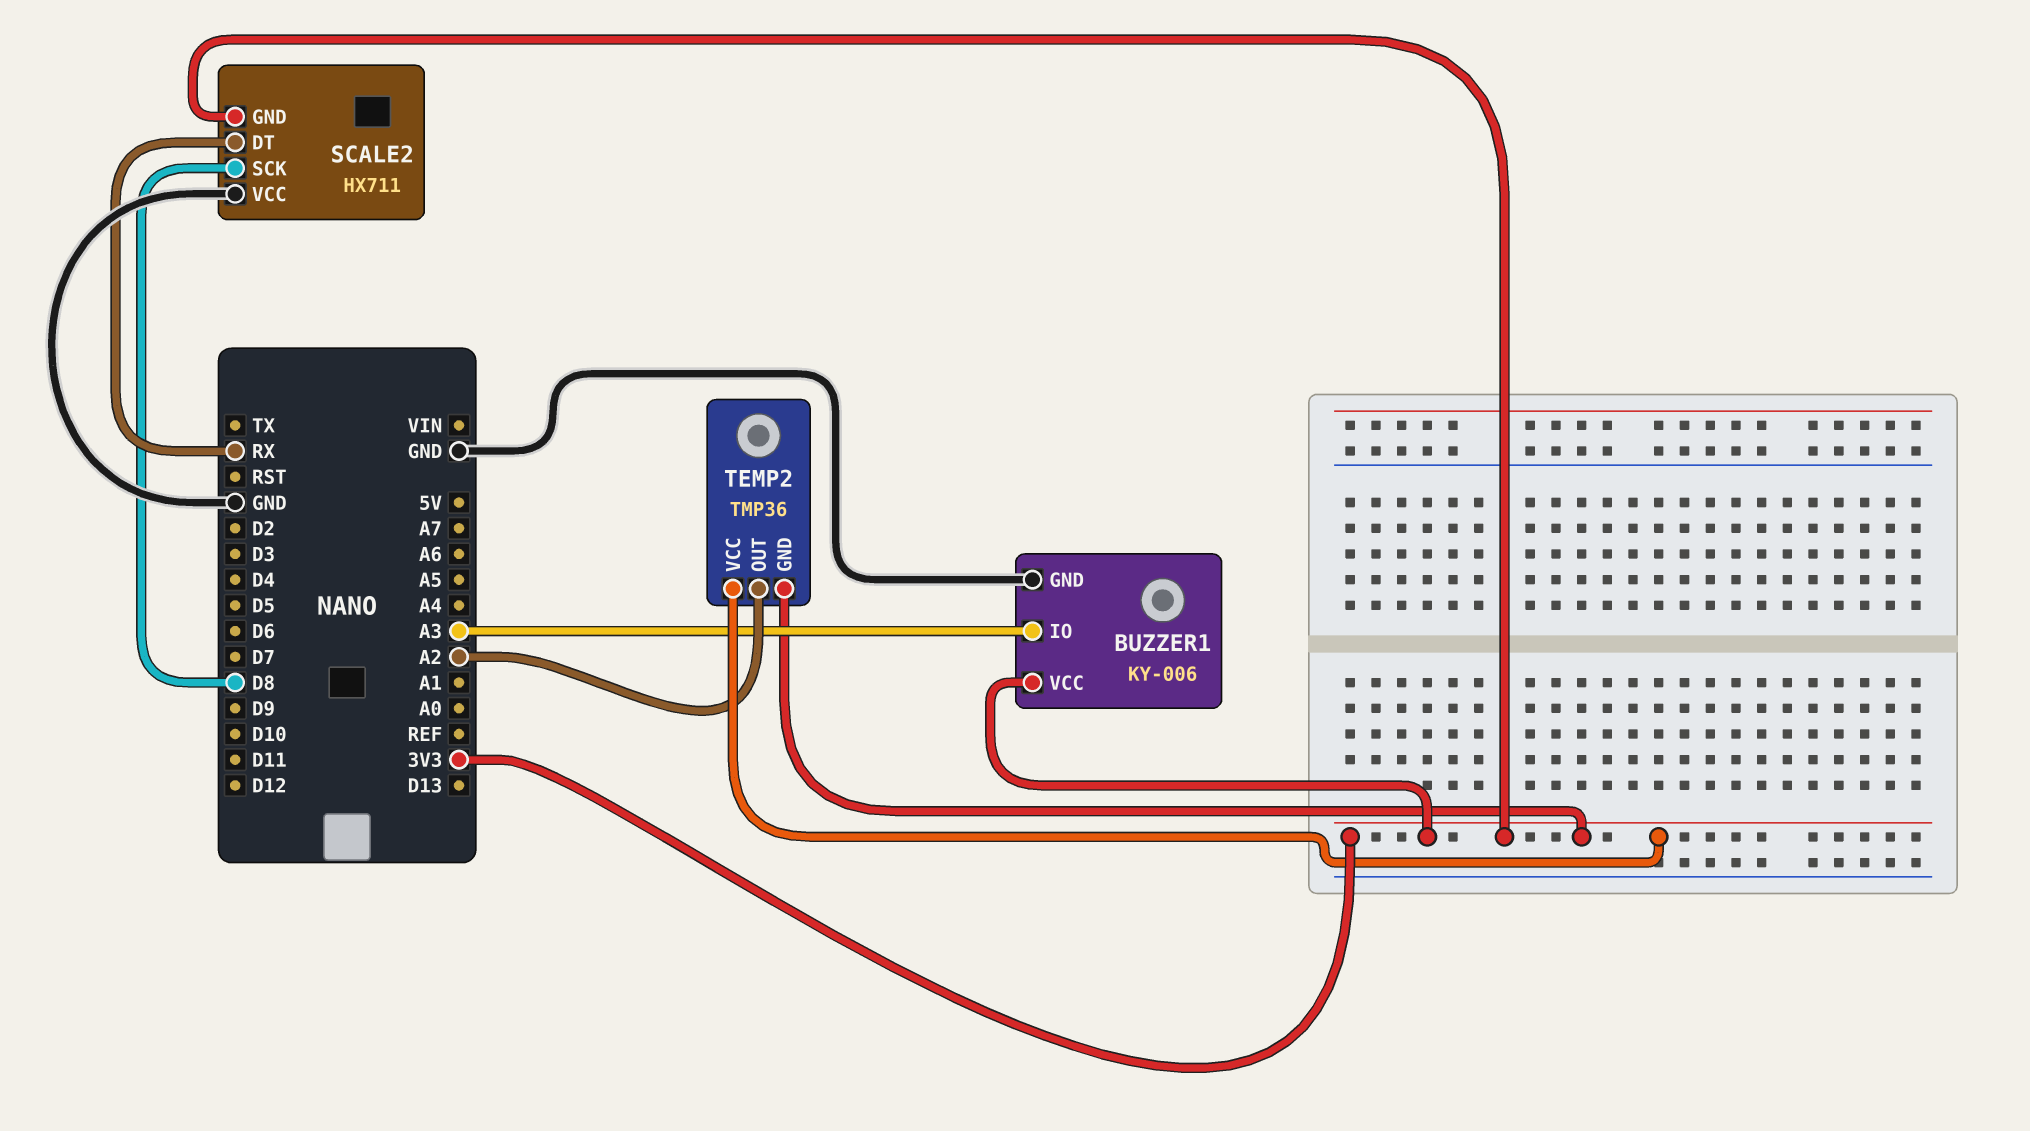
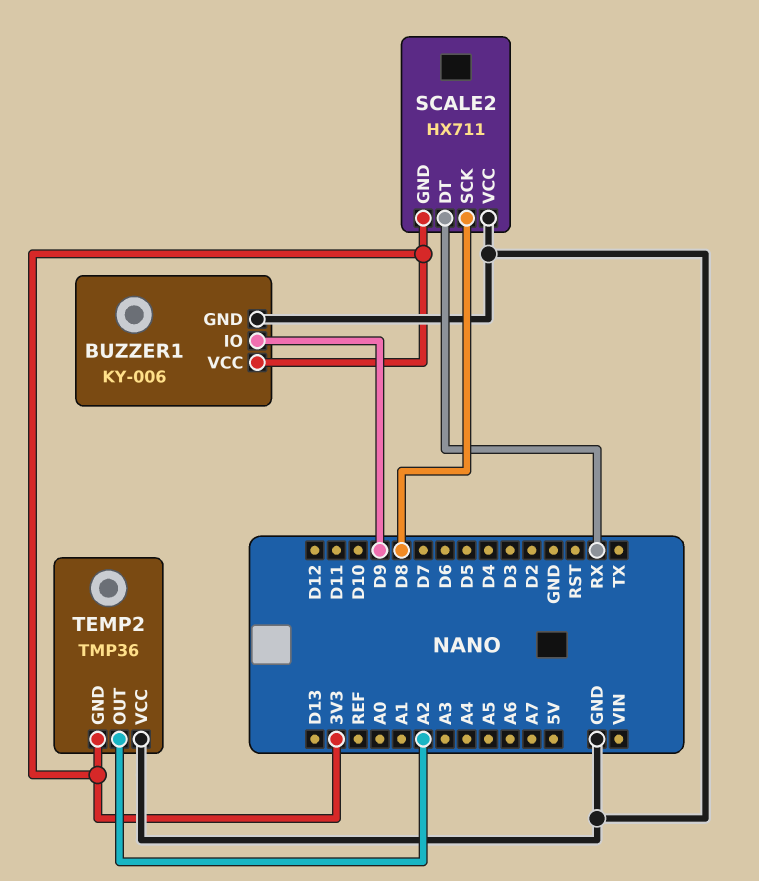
BUZZER1 pin IO: A3 -> D9
TEMP2 pin VCC: 3V3 -> GND

